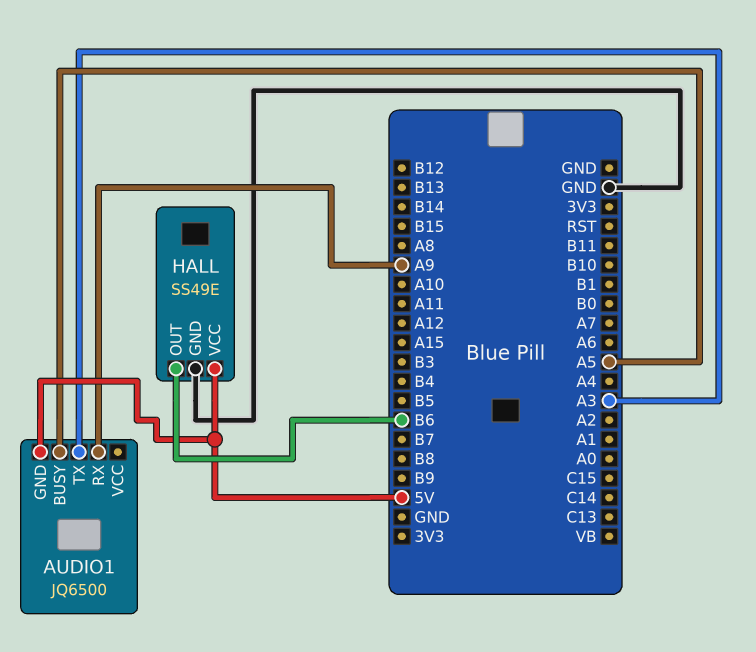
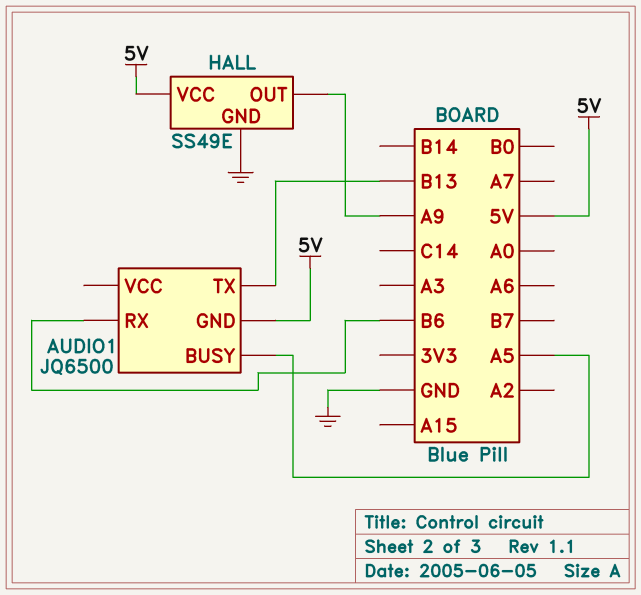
AUDIO1 pin RX: A9 -> B6
AUDIO1 pin TX: A3 -> B13
HALL pin OUT: B6 -> A9

